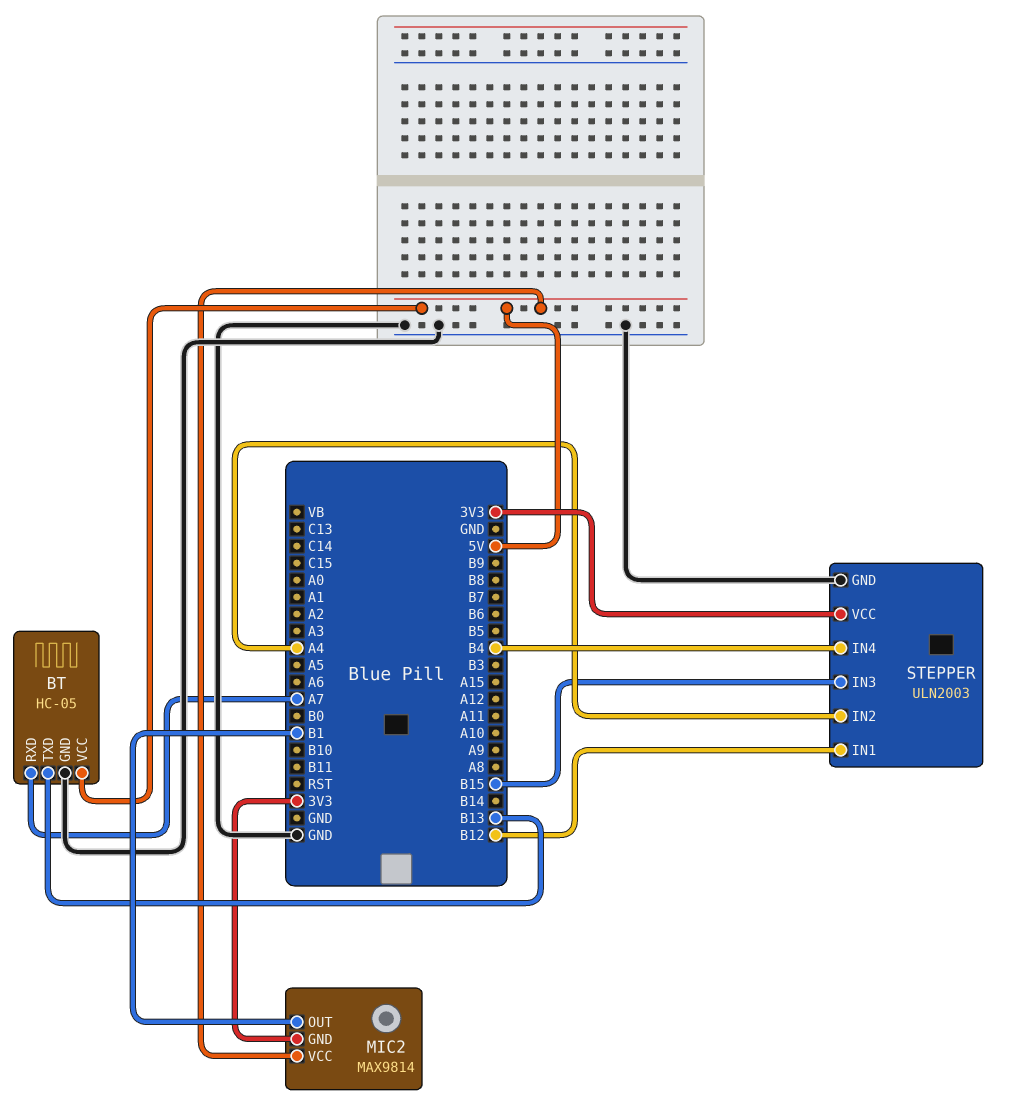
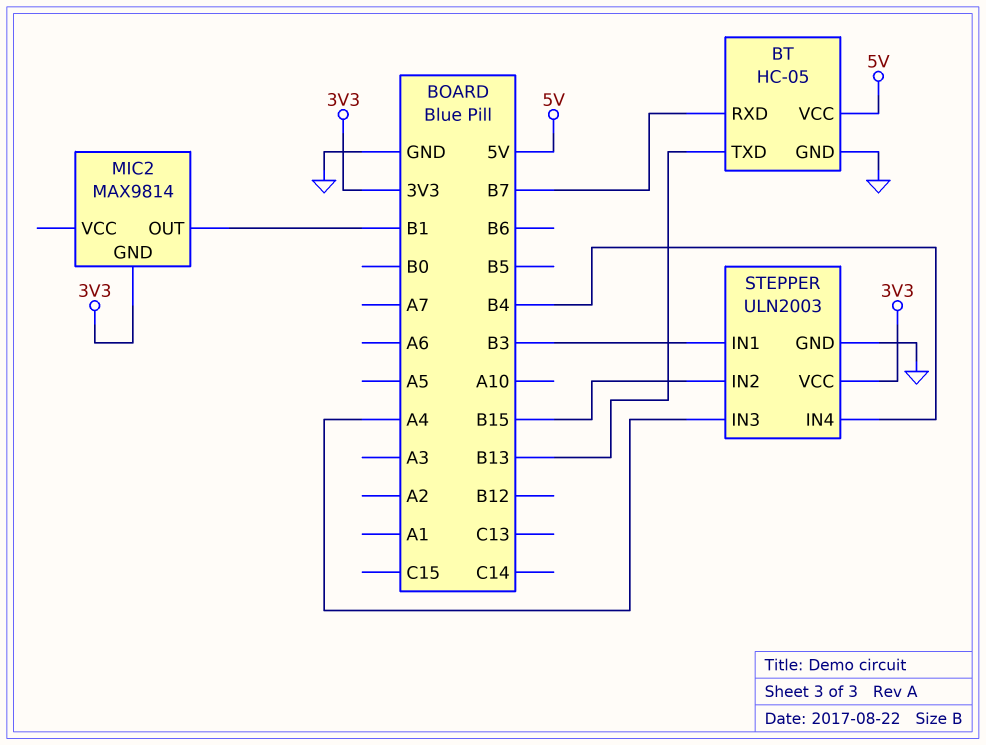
BT pin RXD: A7 -> B7
MIC2 pin VCC: 5V -> none
STEPPER pin IN1: B12 -> B3
STEPPER pin IN2: A4 -> B15
STEPPER pin IN3: B15 -> A4

